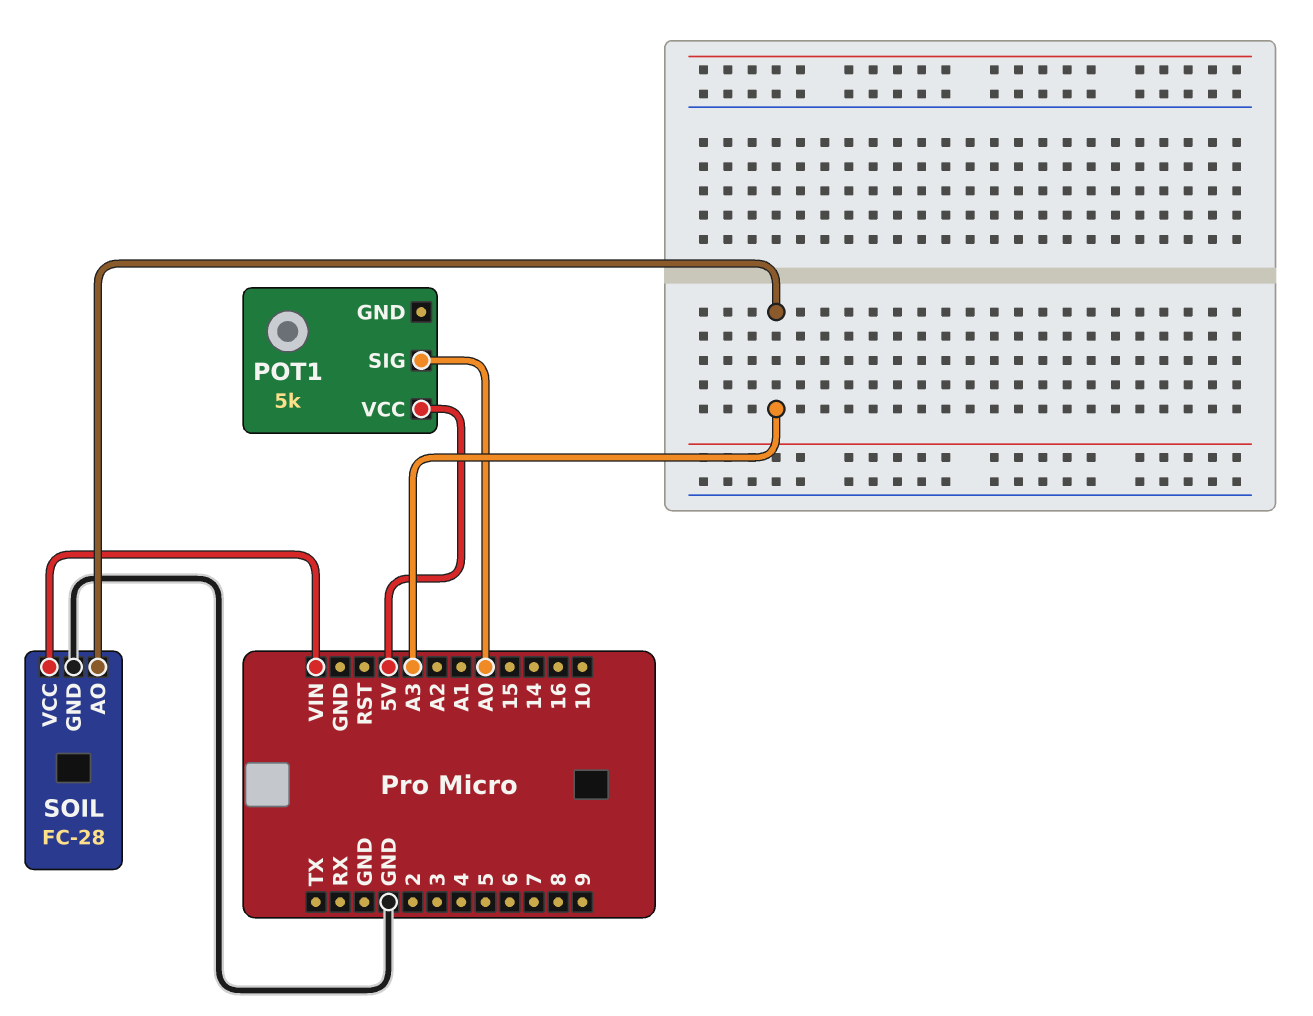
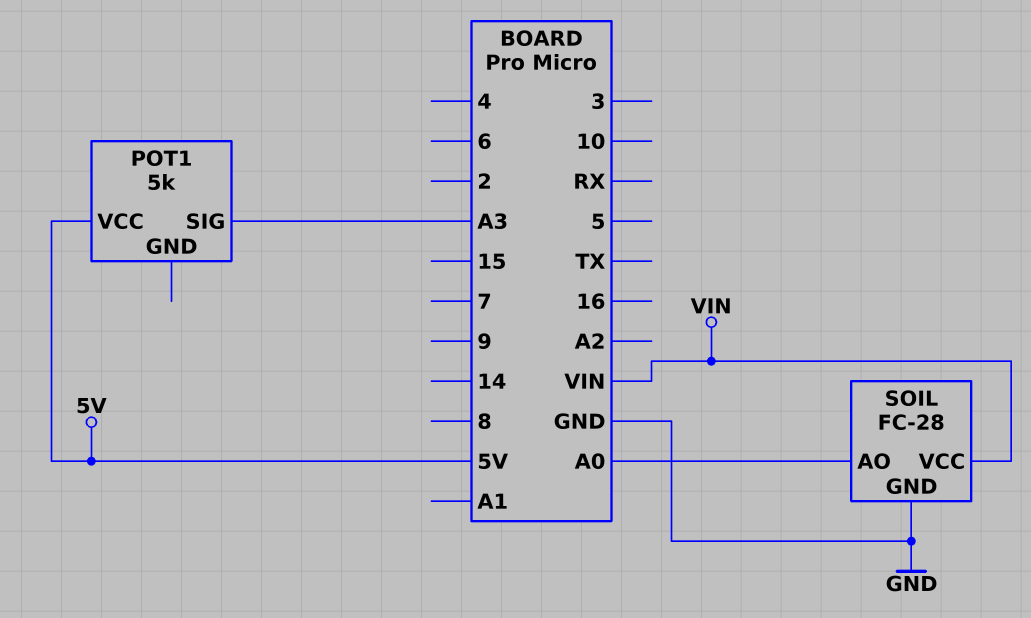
POT1 pin SIG: A0 -> A3
SOIL pin AO: A3 -> A0

